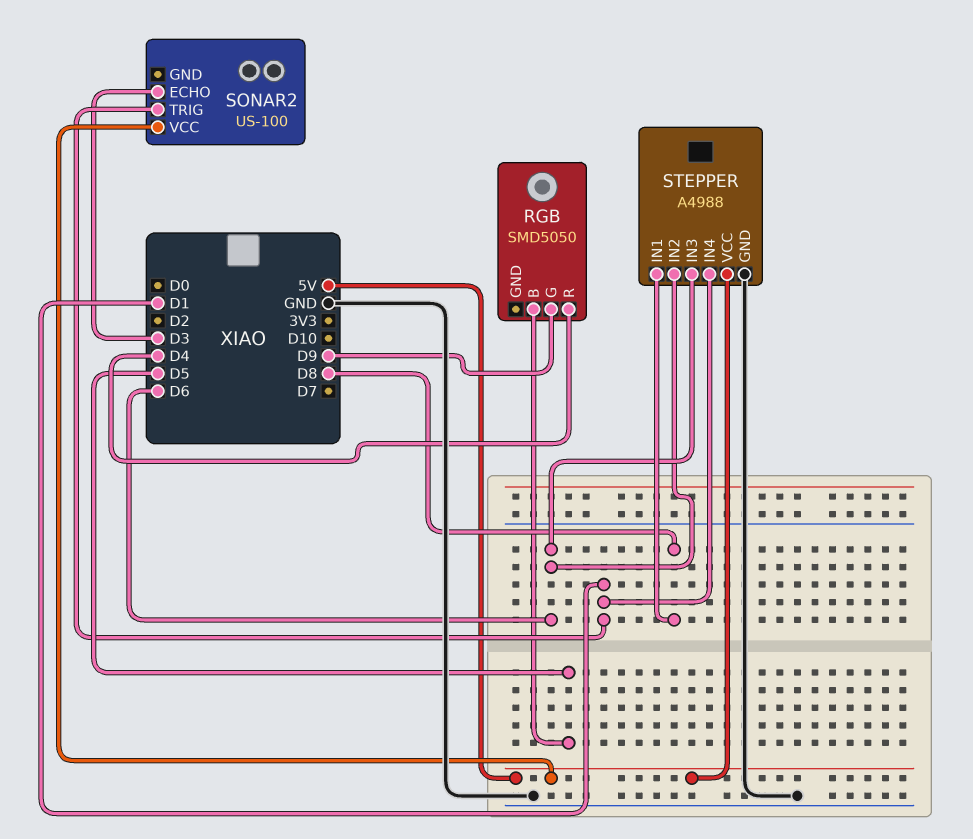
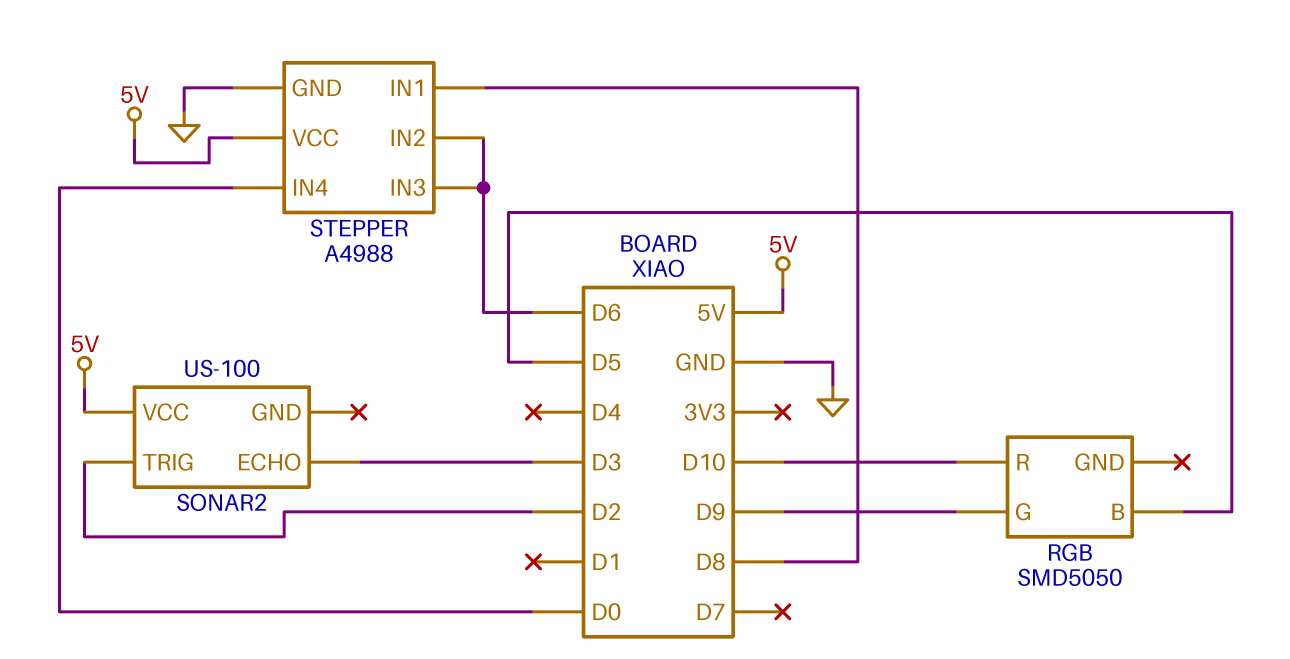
RGB pin R: D4 -> D10
SONAR2 pin TRIG: D1 -> D2
STEPPER pin IN4: D1 -> D0

